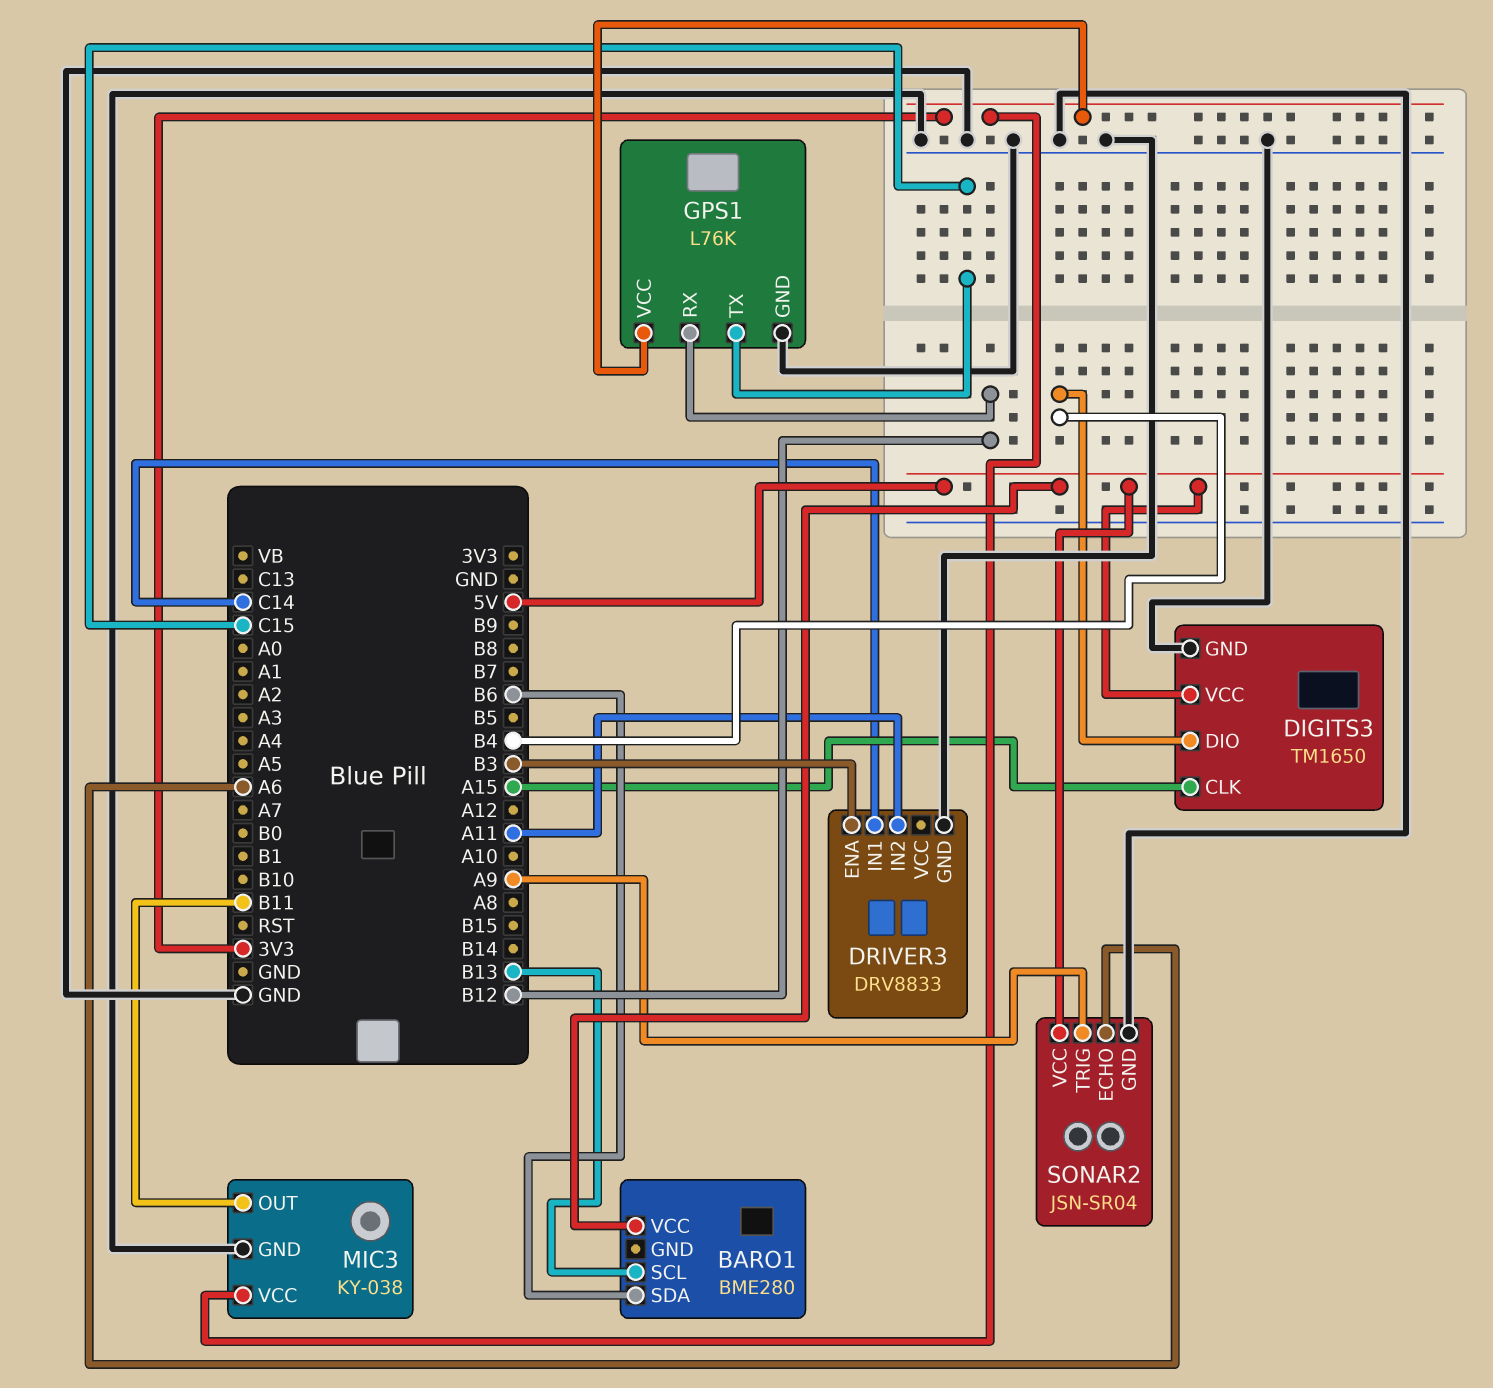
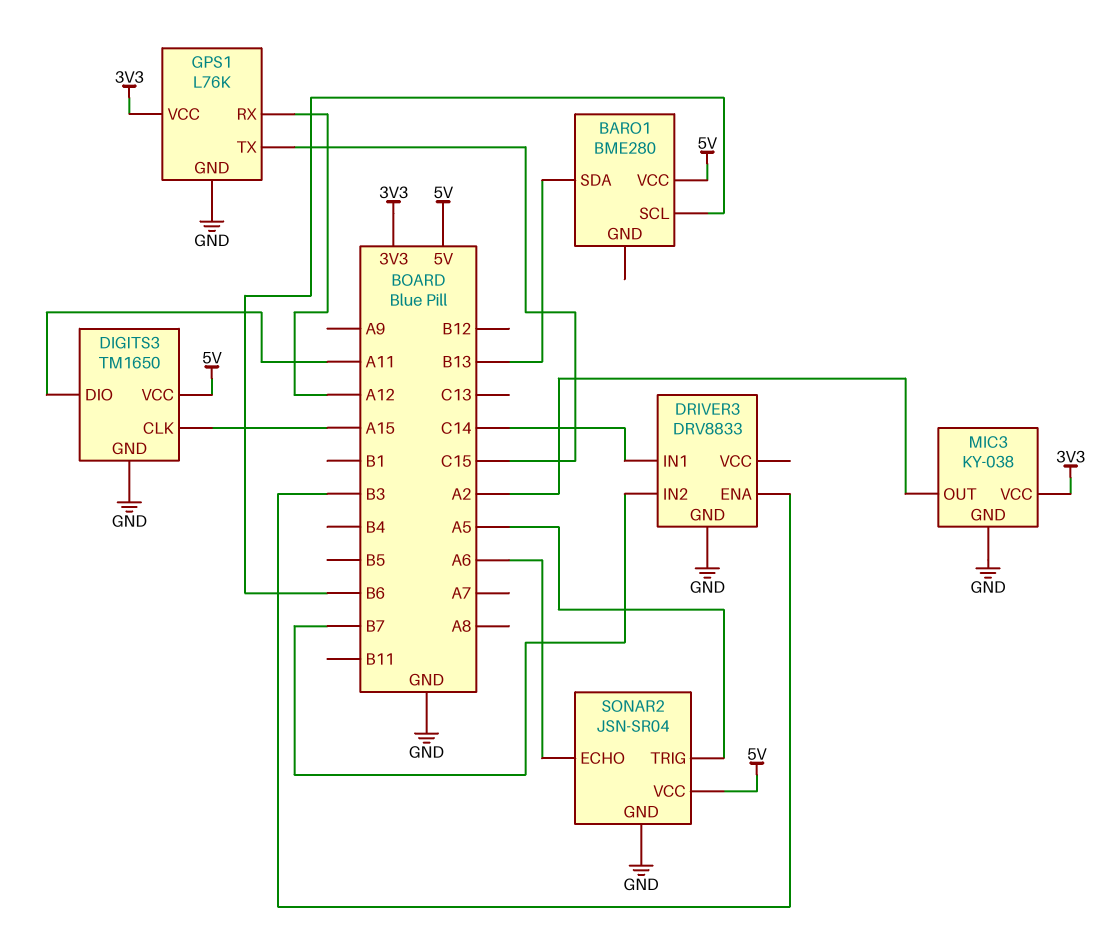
BARO1 pin SCL: B13 -> B6
BARO1 pin SDA: B6 -> B13
DIGITS3 pin DIO: B4 -> A11
DRIVER3 pin IN2: A11 -> B7
GPS1 pin RX: B12 -> A12
MIC3 pin OUT: B11 -> A2
SONAR2 pin TRIG: A9 -> A5

